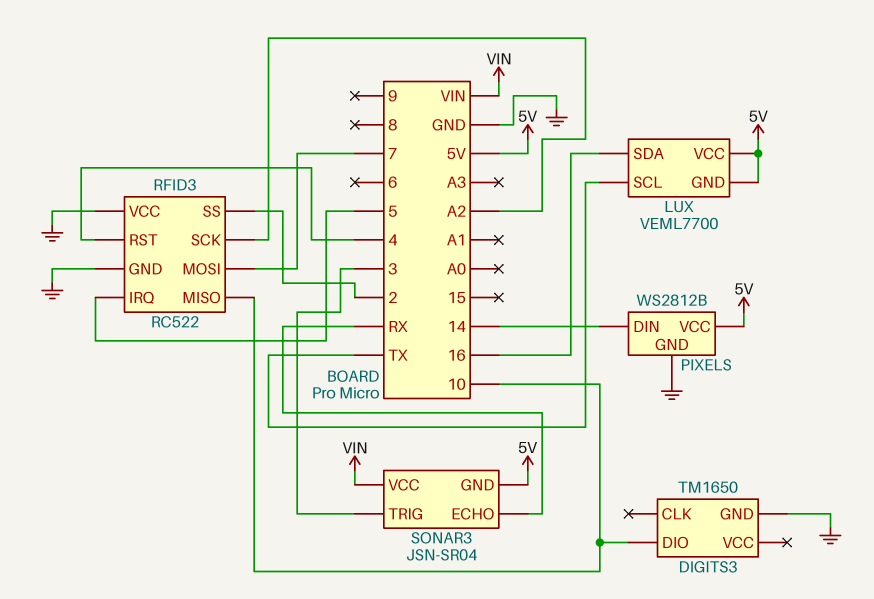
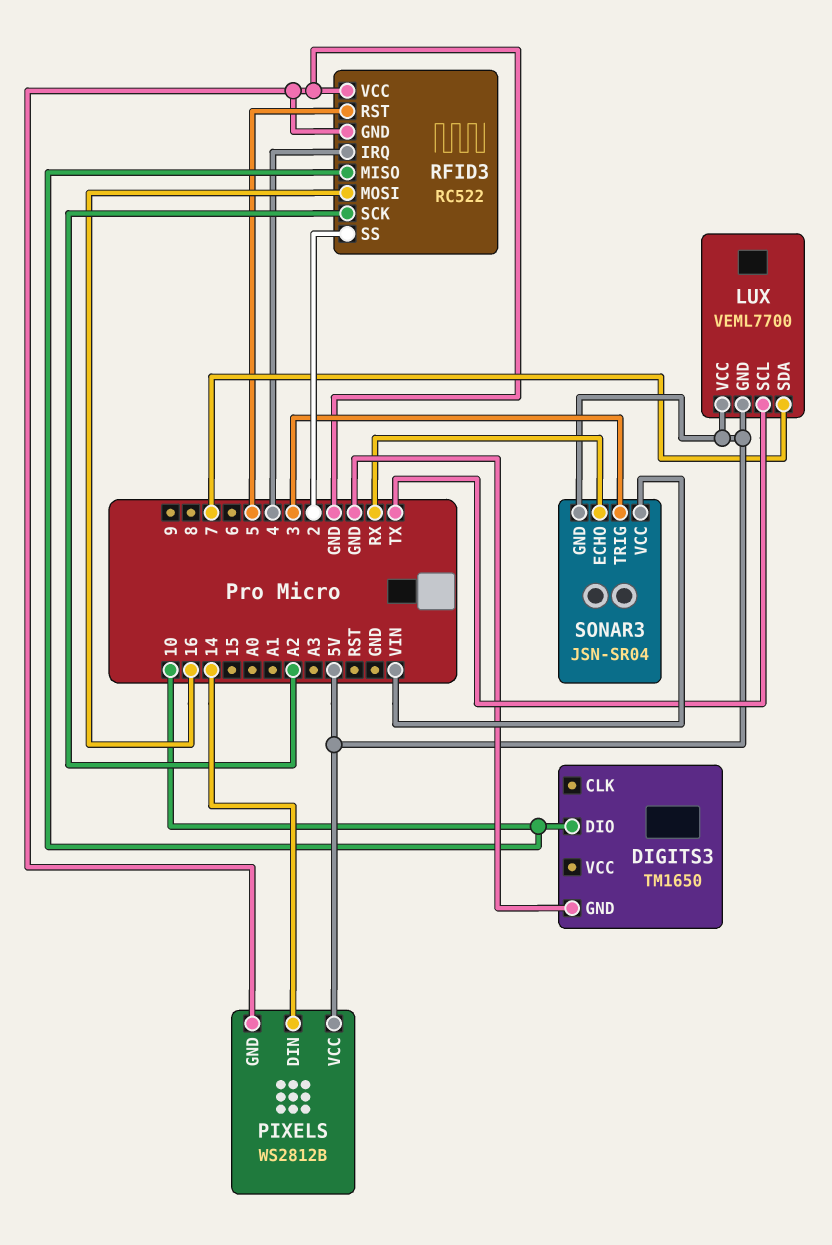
LUX pin SDA: 16 -> 7
RFID3 pin IRQ: 5 -> 4
RFID3 pin MOSI: 7 -> 16
RFID3 pin RST: 4 -> 5

